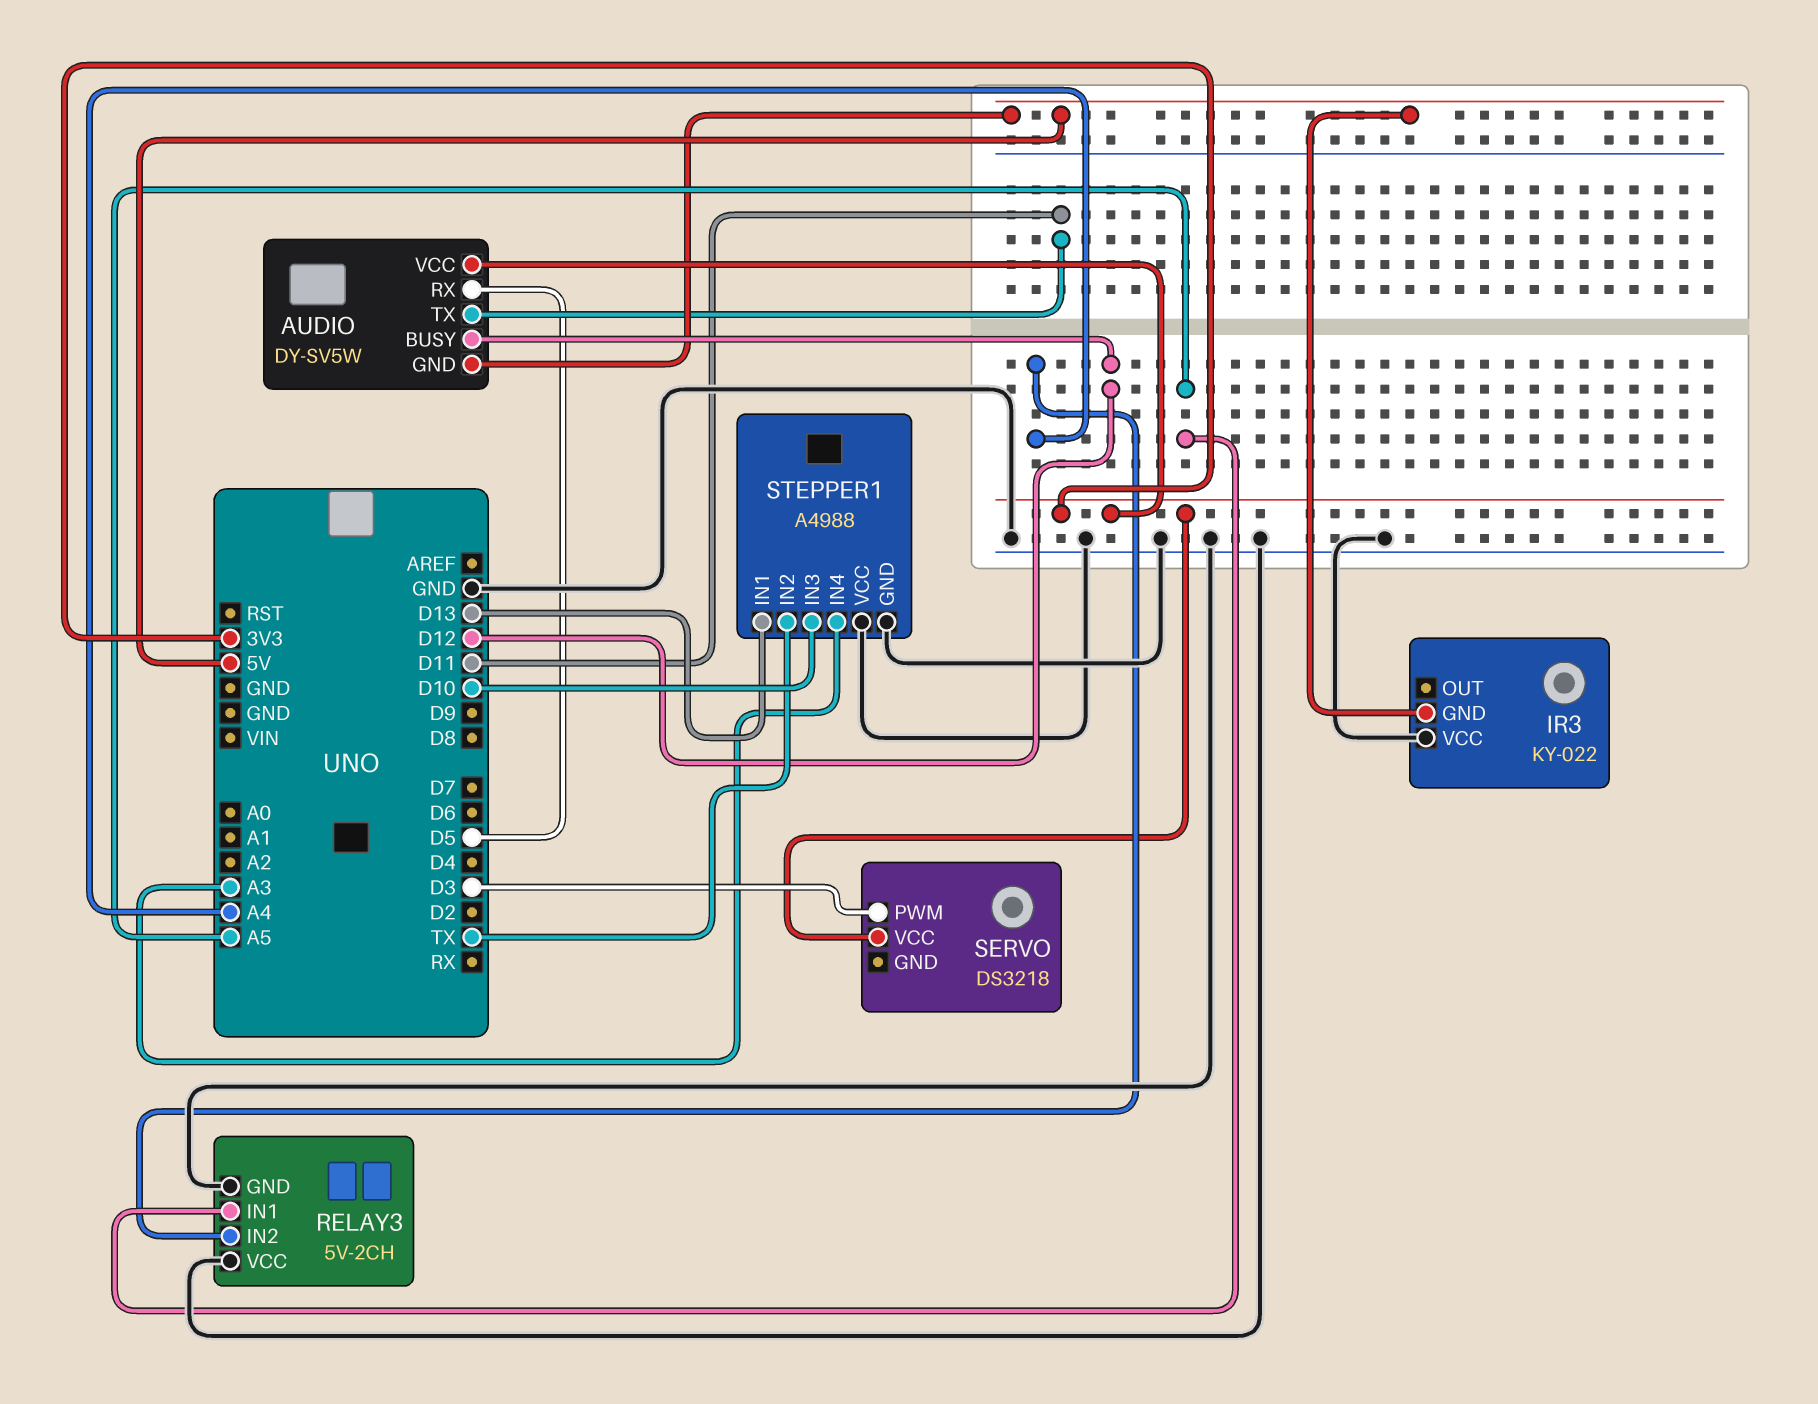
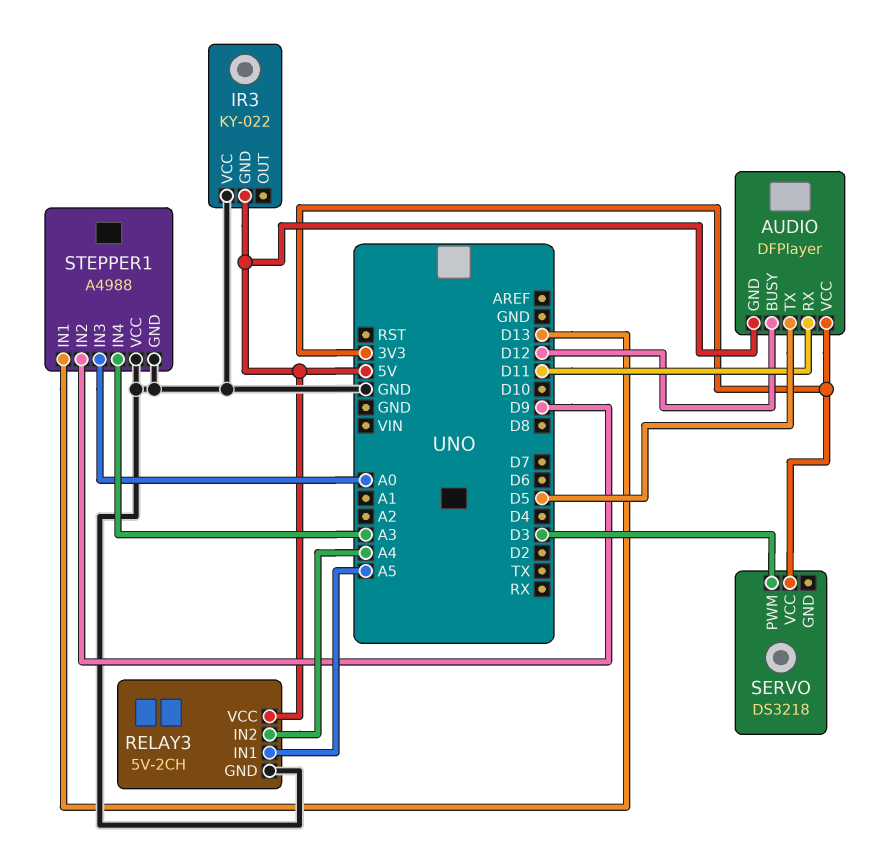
AUDIO: DY-SV5W -> DFPlayer
AUDIO pin RX: D5 -> D11
AUDIO pin TX: D11 -> D5
RELAY3 pin VCC: GND -> 5V
STEPPER1 pin IN2: TX -> D9
STEPPER1 pin IN3: D10 -> A0

